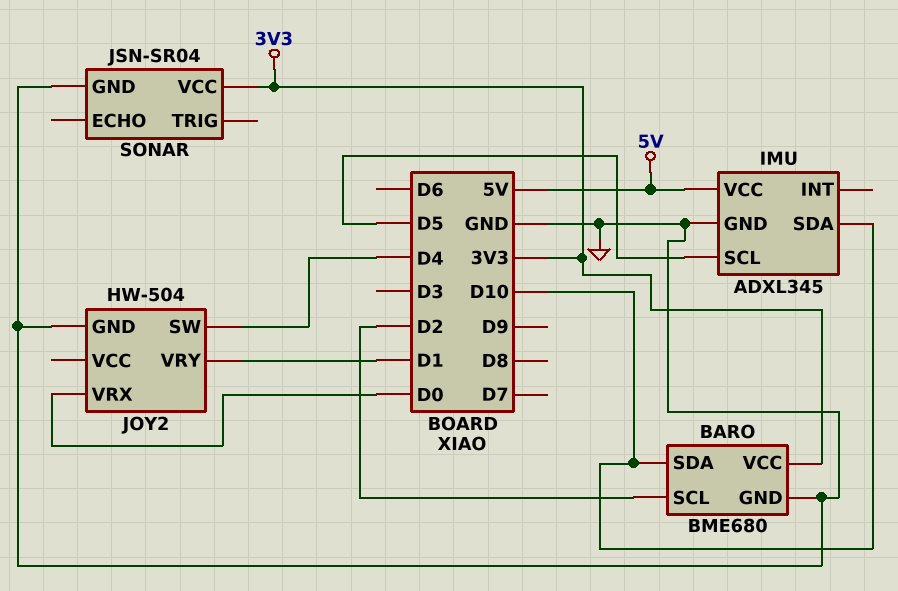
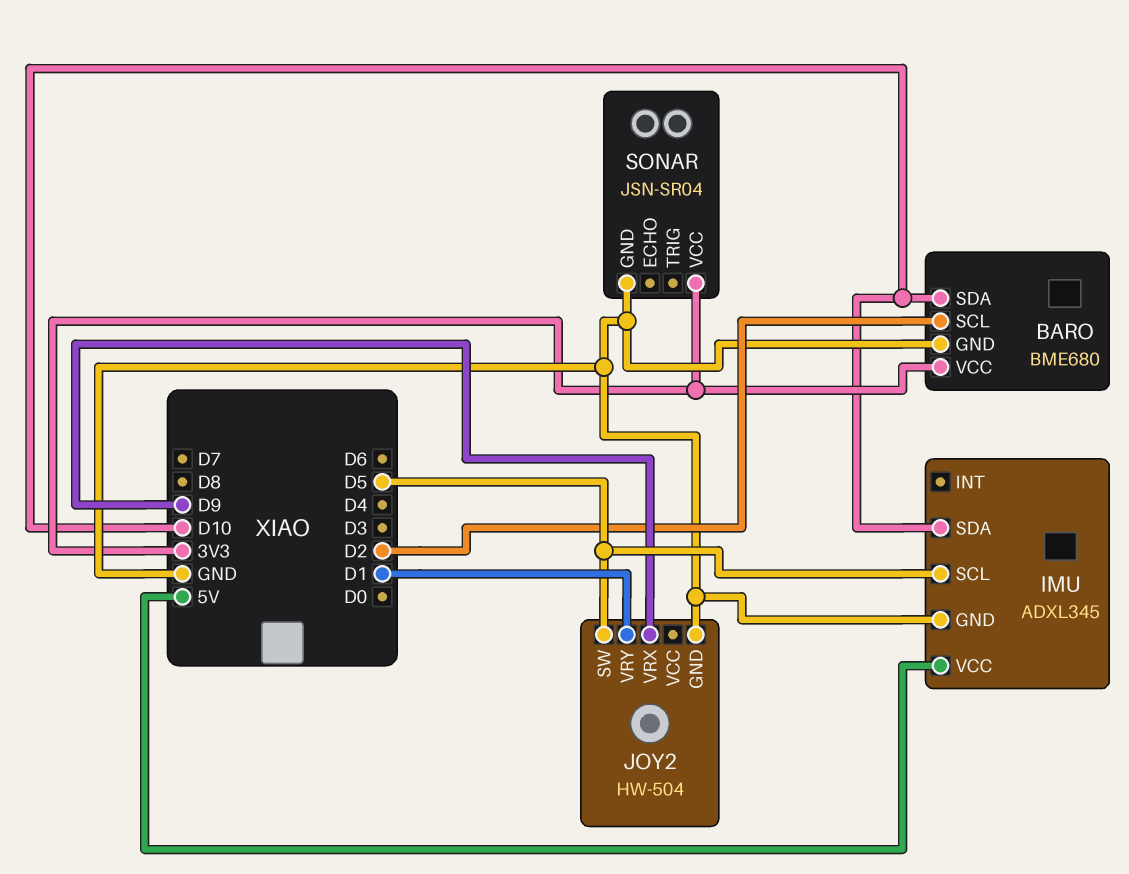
JOY2 pin SW: D4 -> D5
JOY2 pin VRX: D0 -> D9

